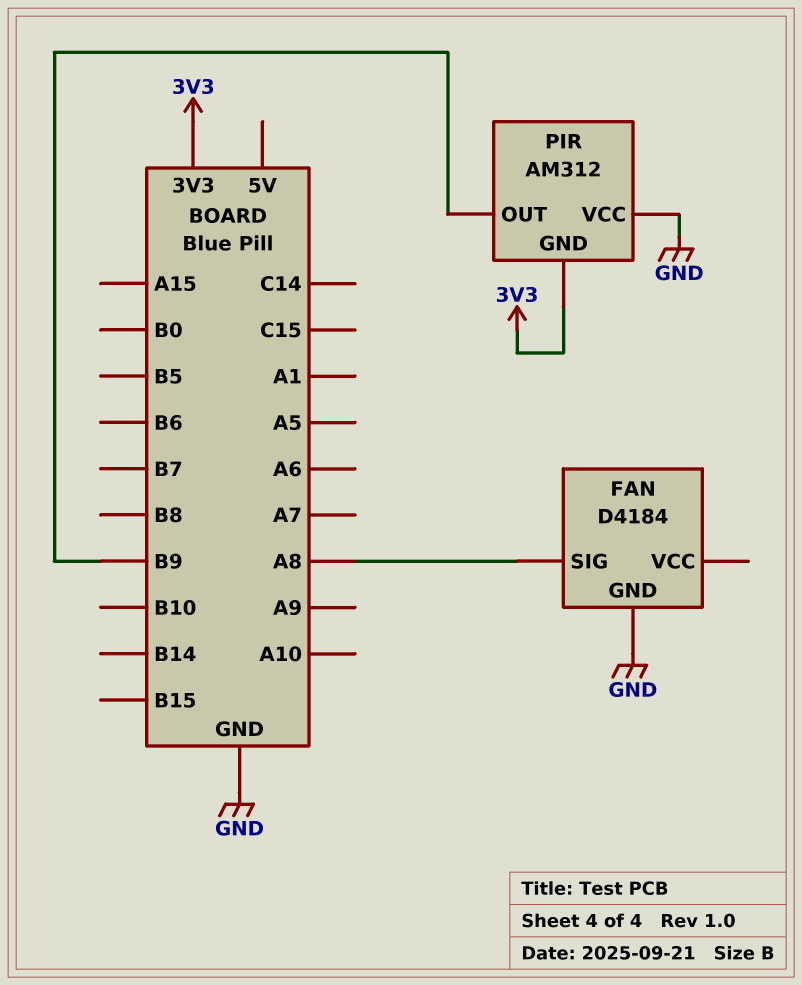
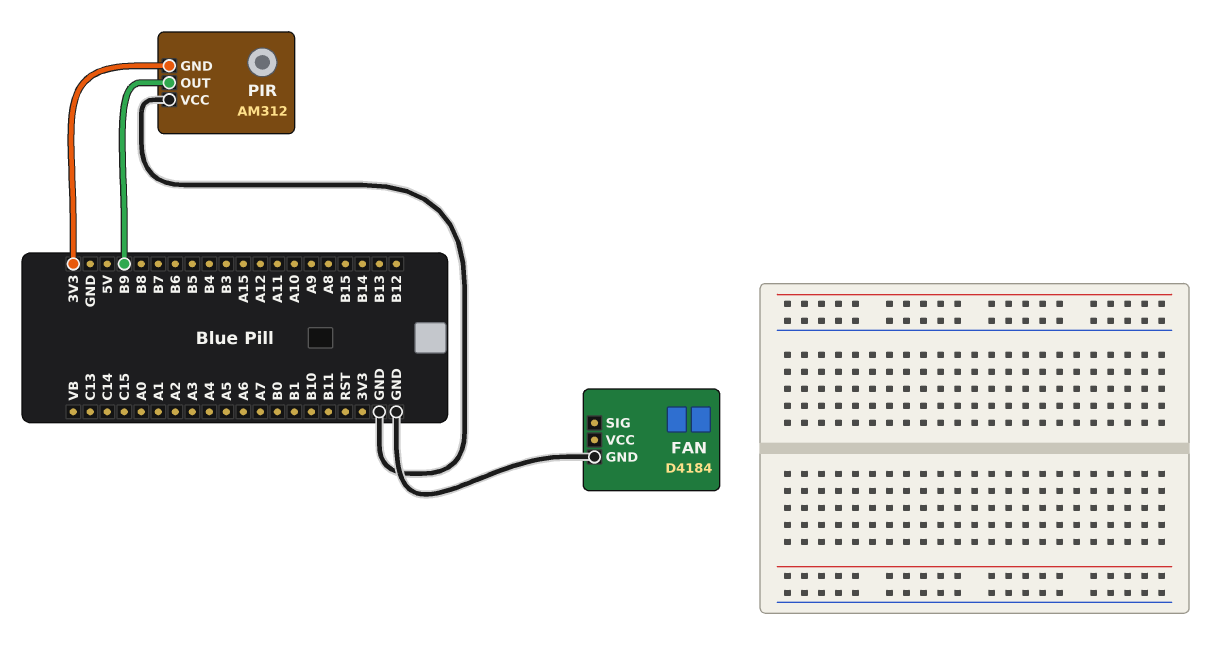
FAN pin SIG: A8 -> none

